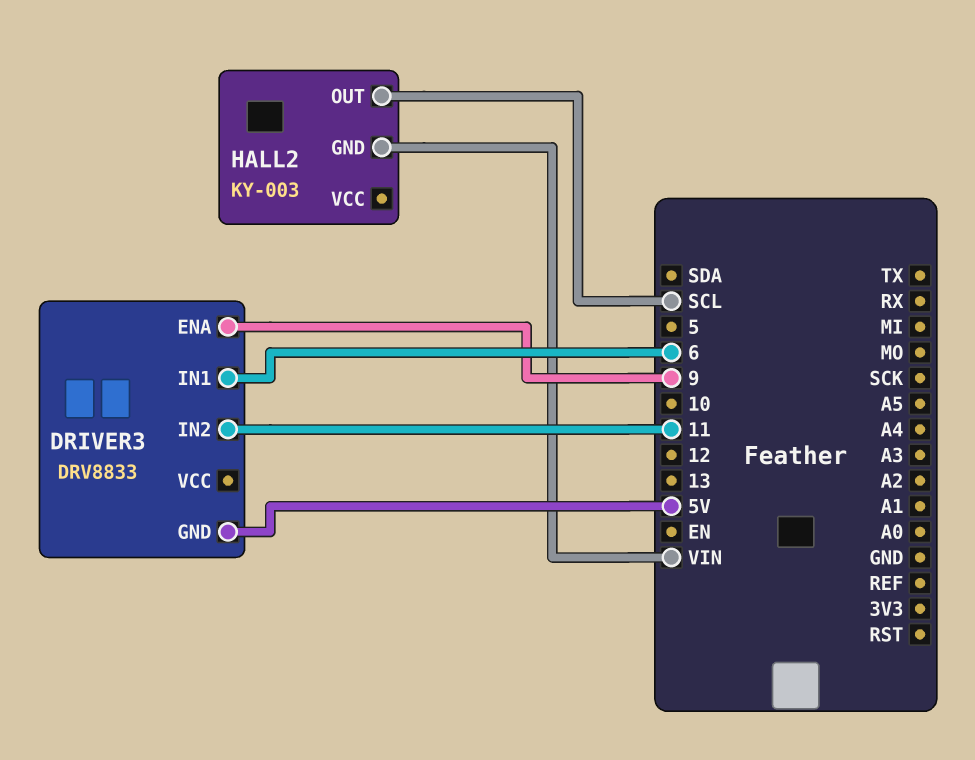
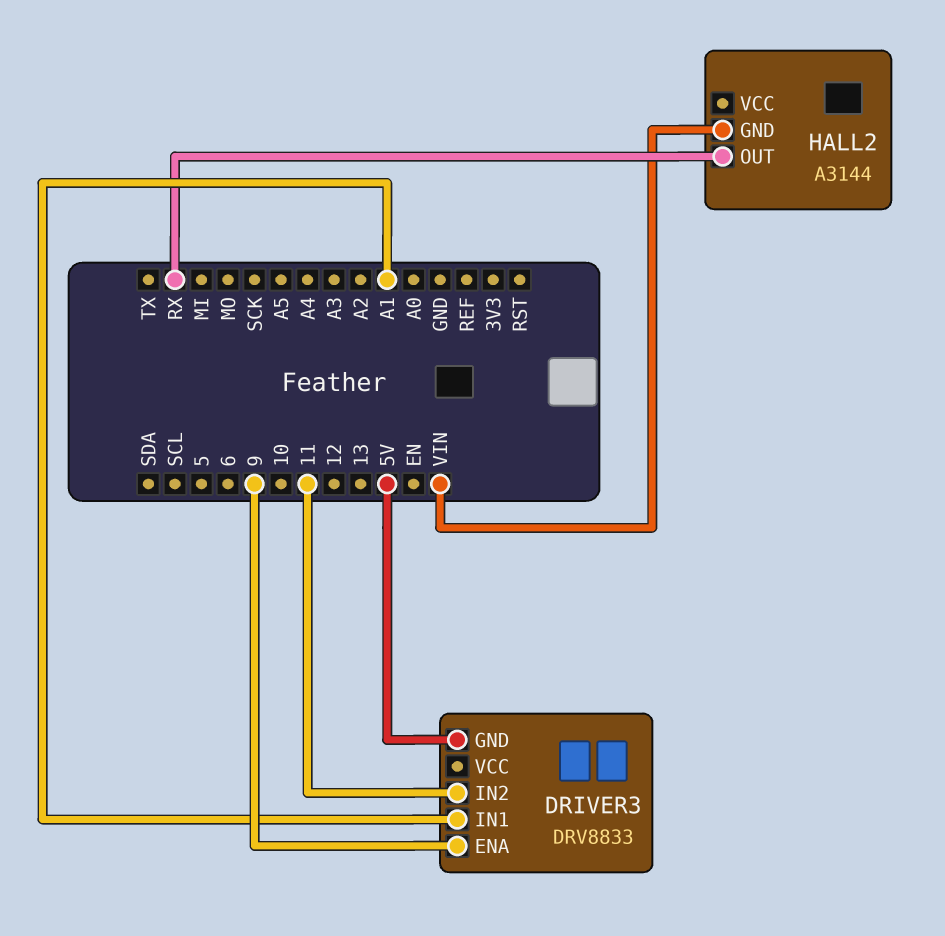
DRIVER3 pin IN1: 6 -> A1
HALL2: KY-003 -> A3144
HALL2 pin OUT: SCL -> RX

